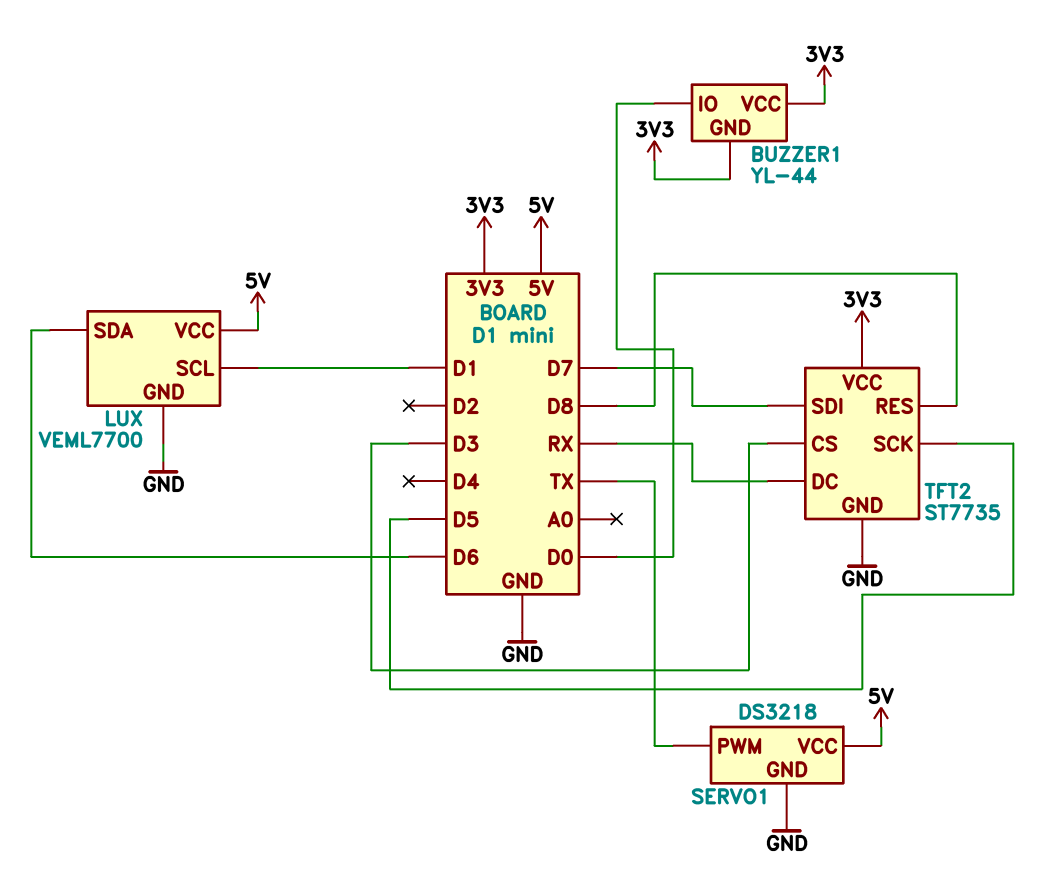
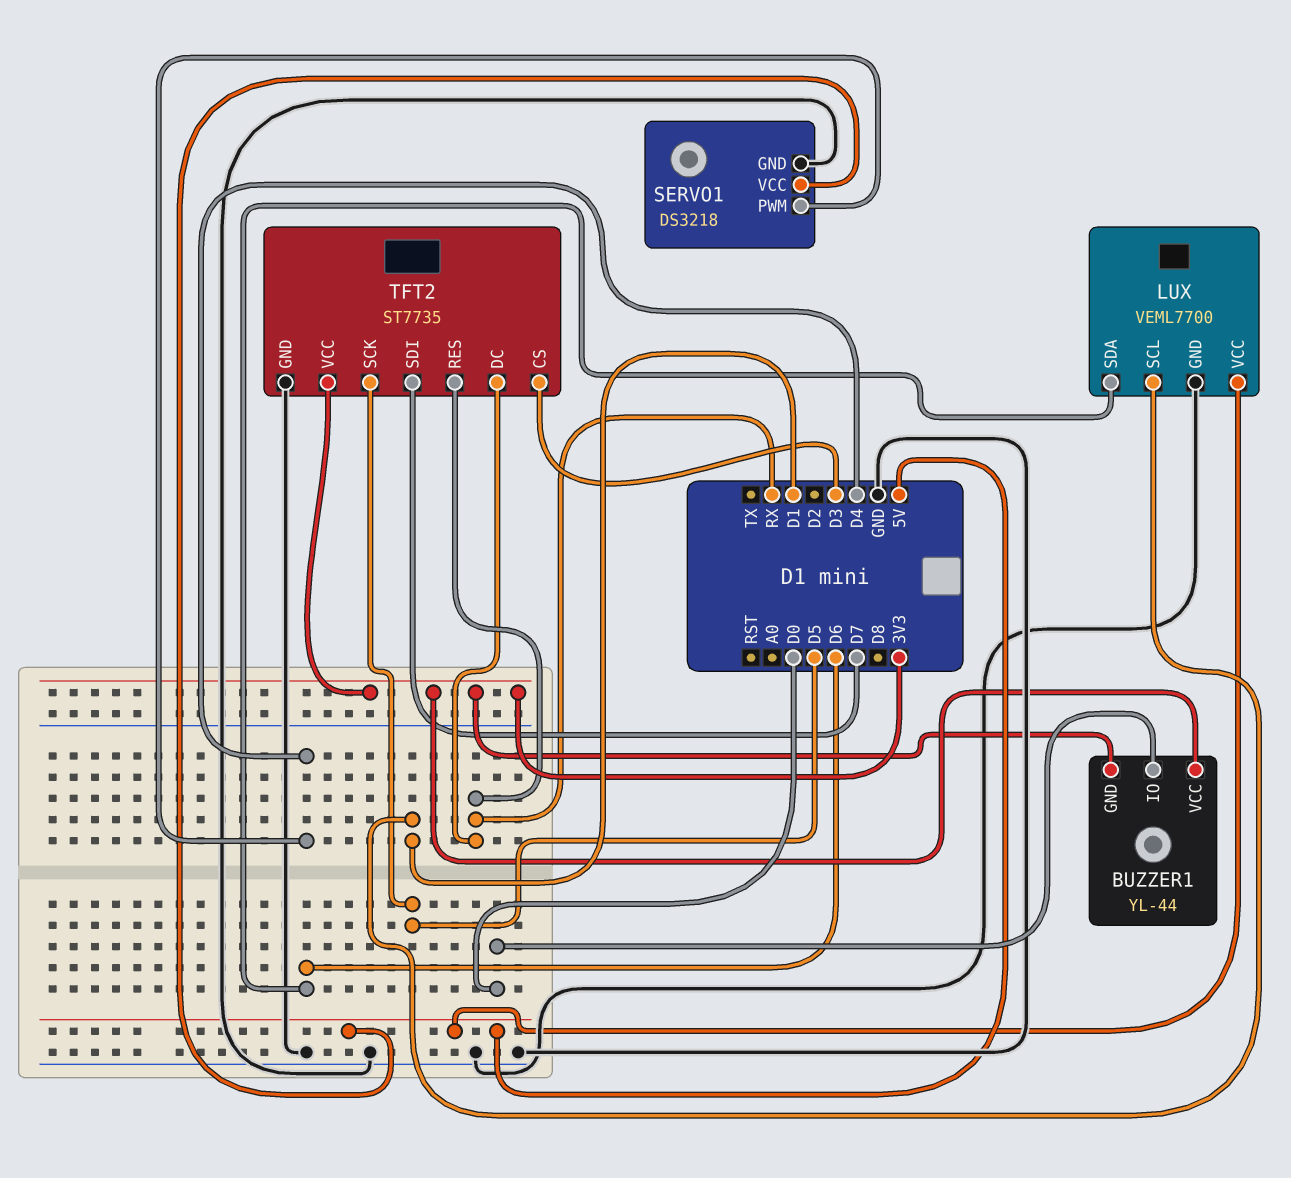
SERVO1 pin PWM: TX -> D4
TFT2 pin RES: D8 -> RX

